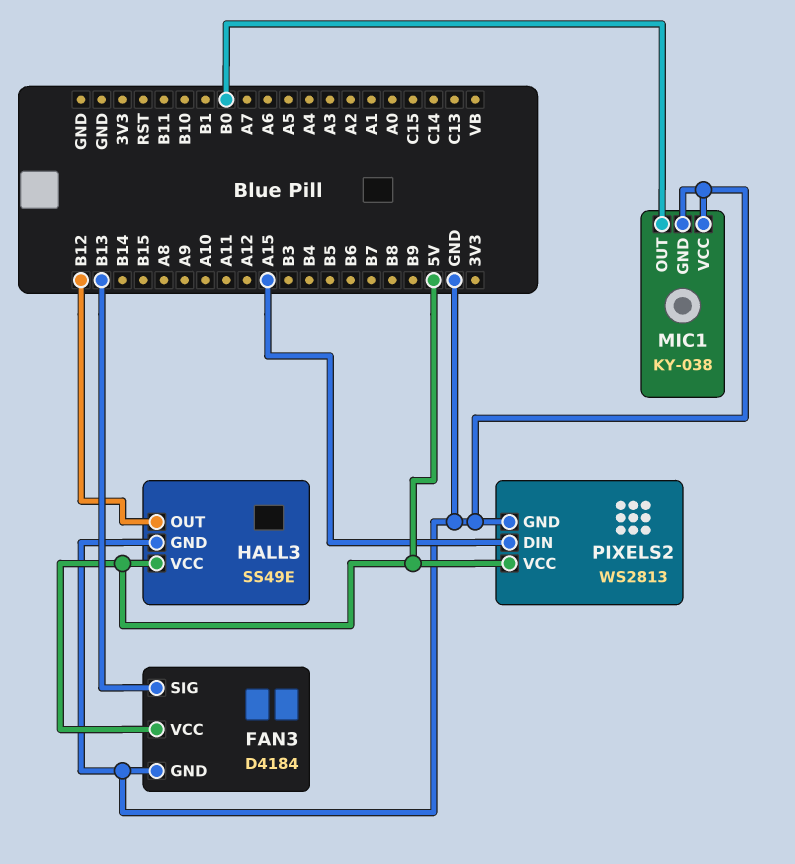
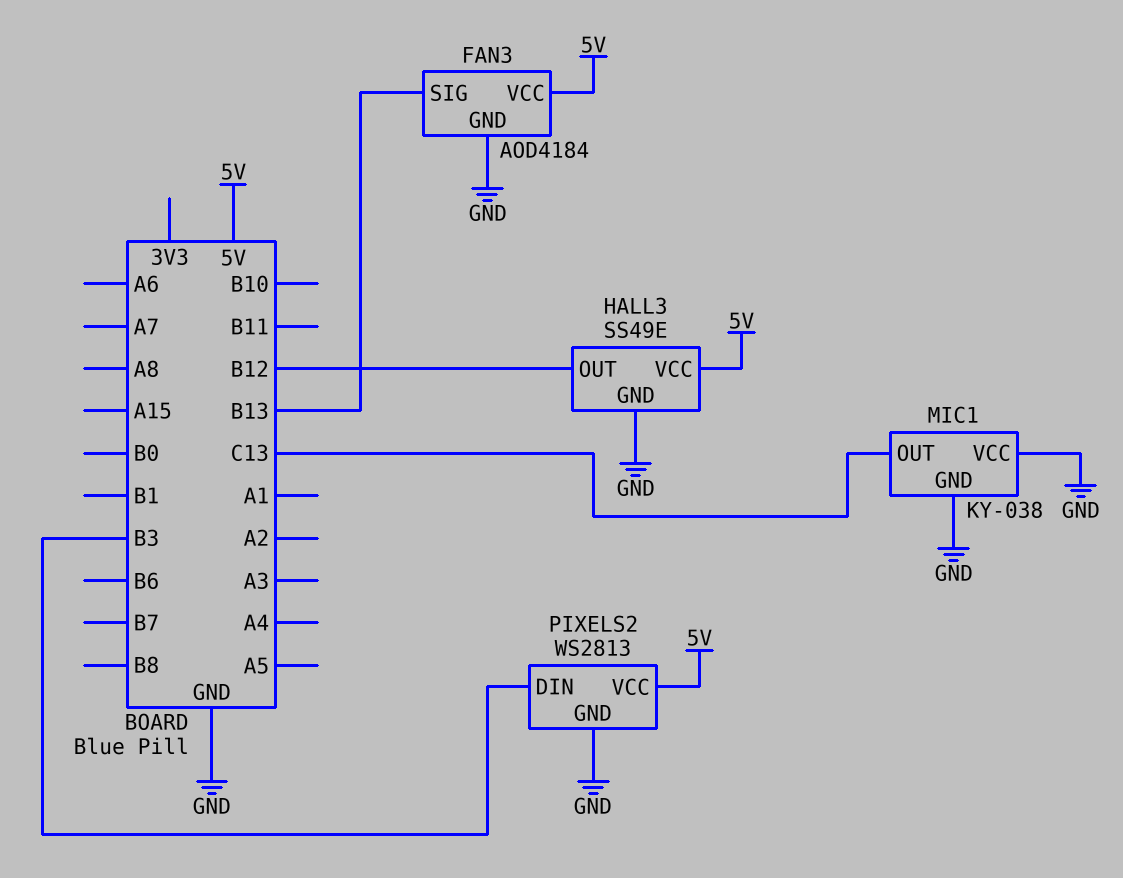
FAN3: D4184 -> AOD4184
MIC1 pin OUT: B0 -> C13
PIXELS2 pin DIN: A15 -> B3

